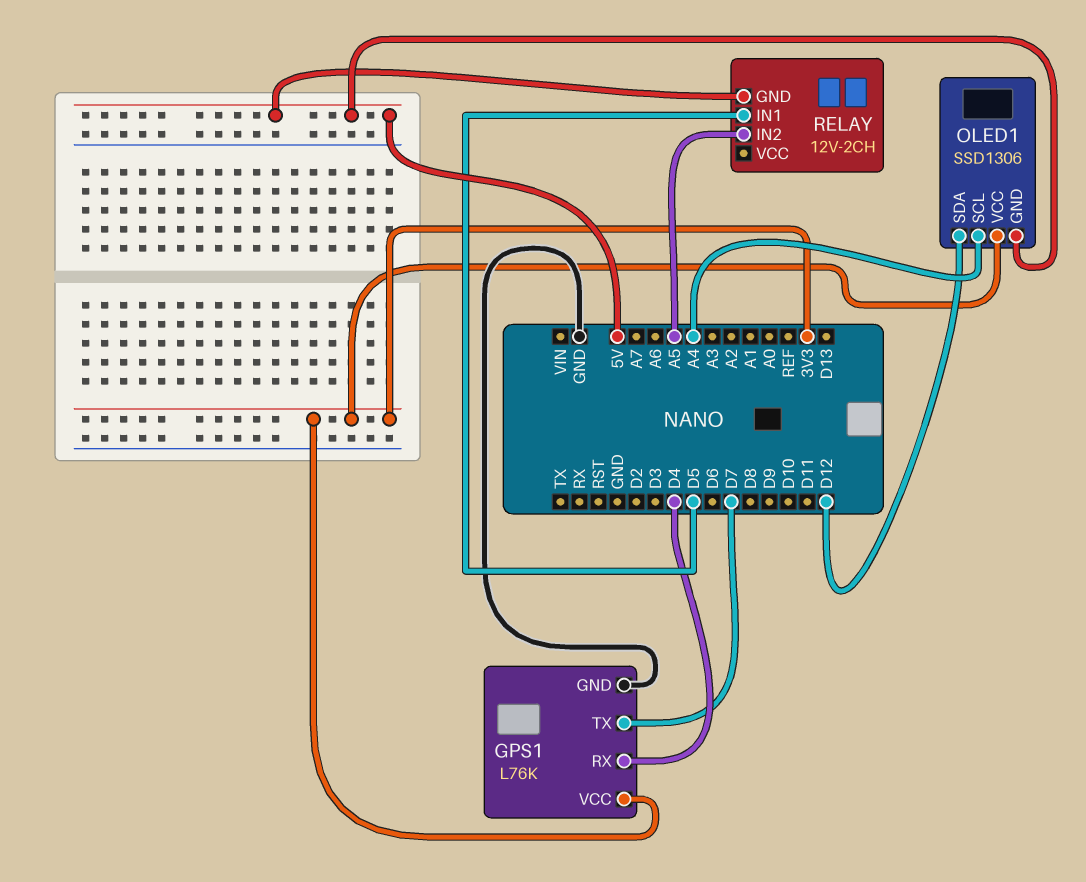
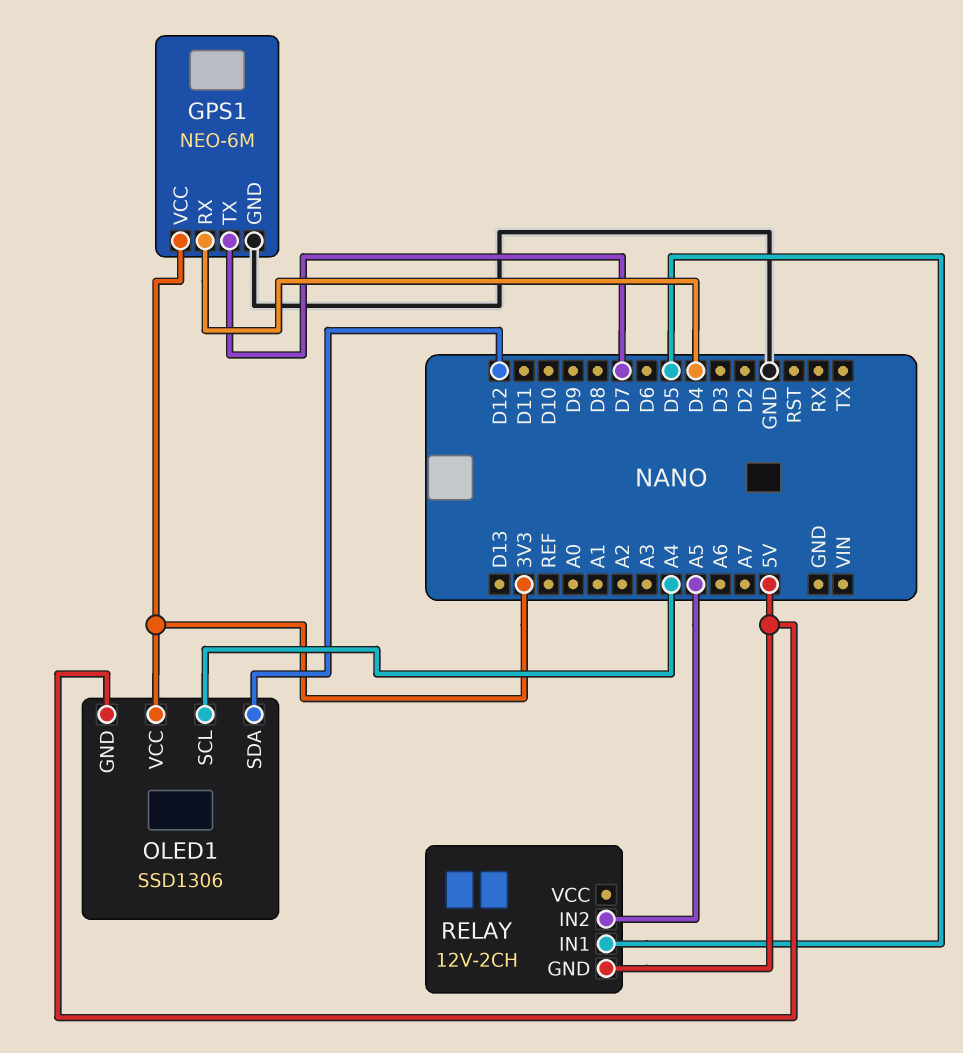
GPS1: L76K -> NEO-6M

